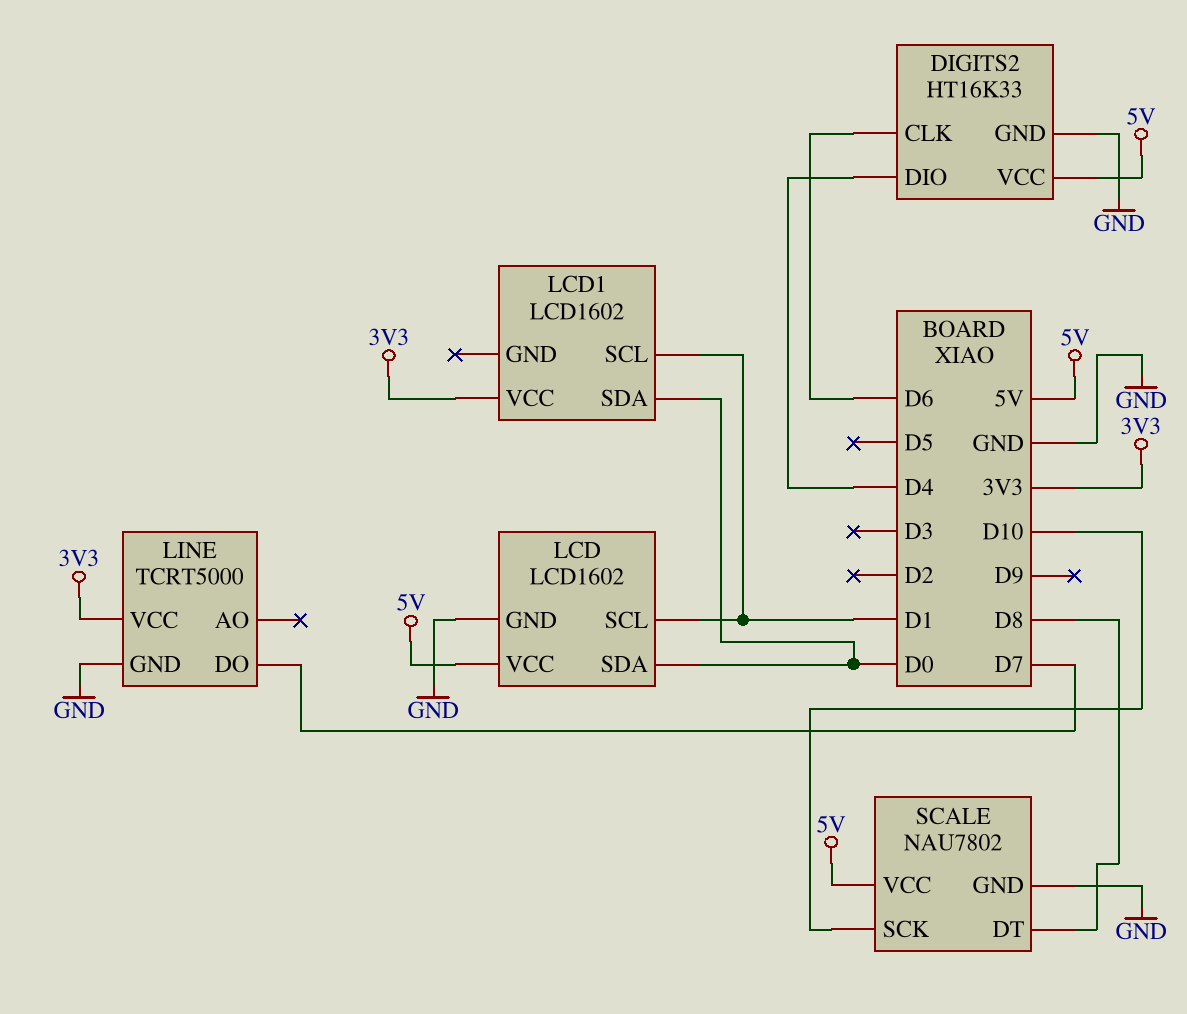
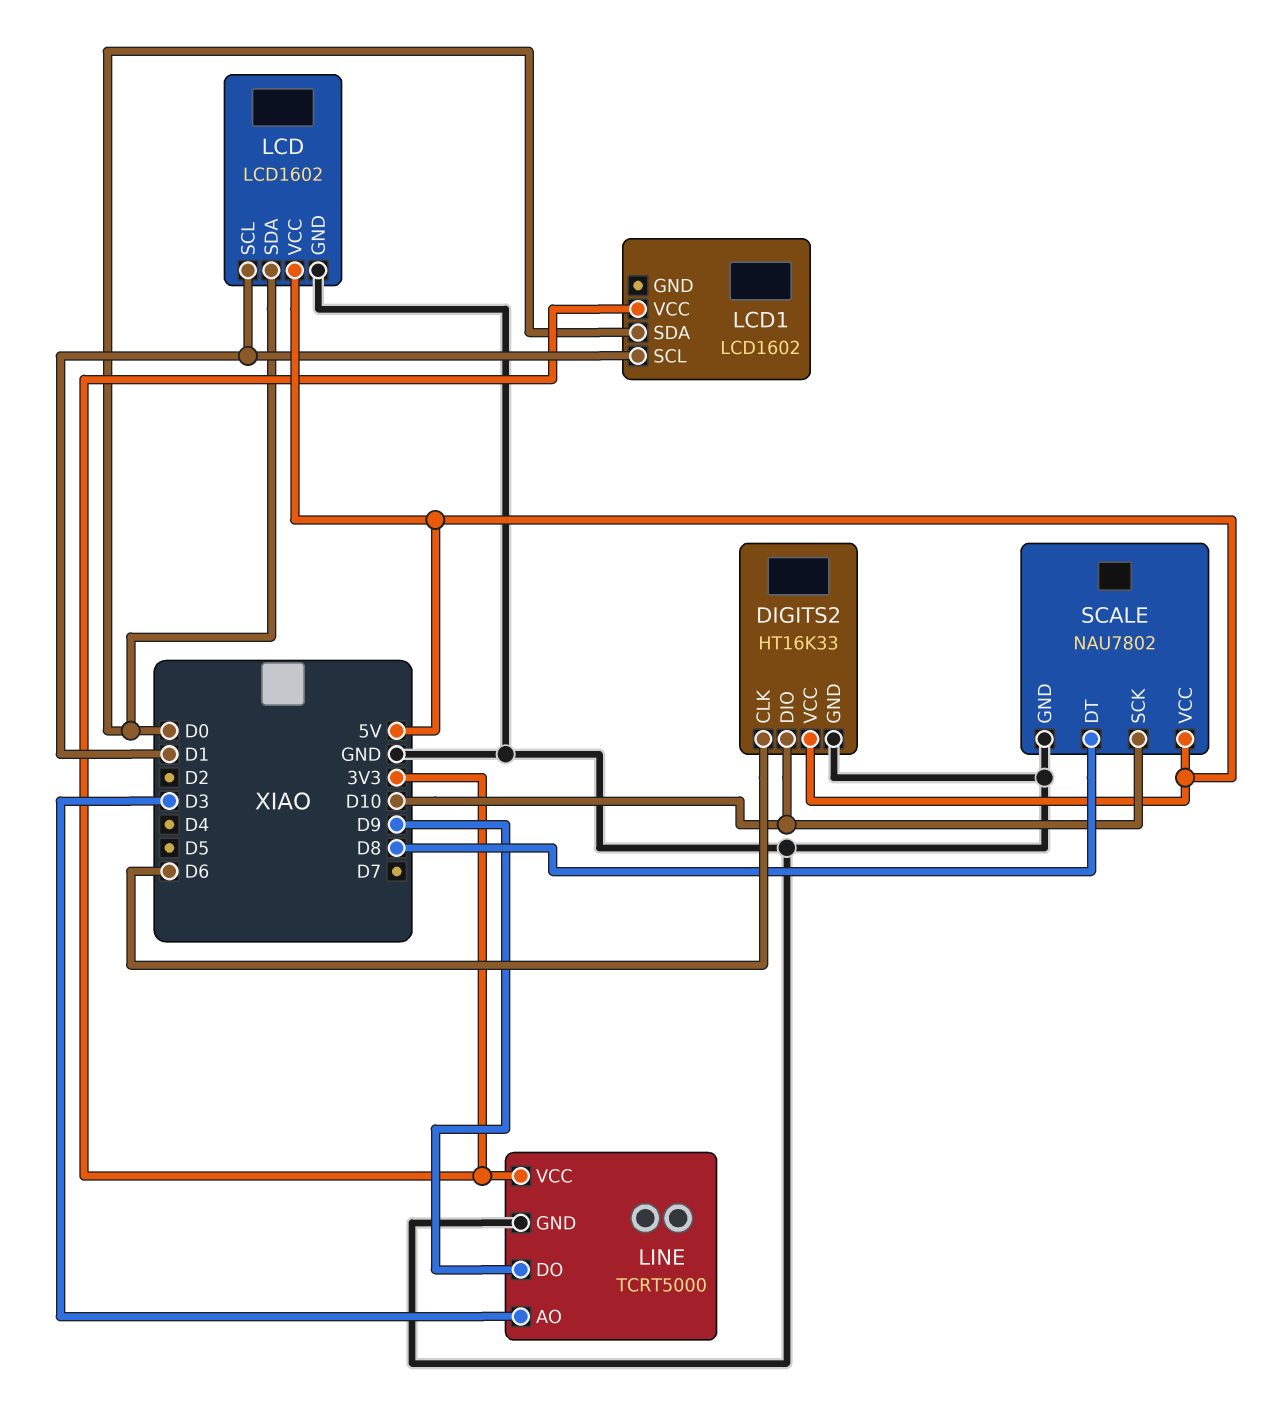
DIGITS2 pin DIO: D4 -> D10
LINE pin AO: none -> D3
LINE pin DO: D7 -> D9

